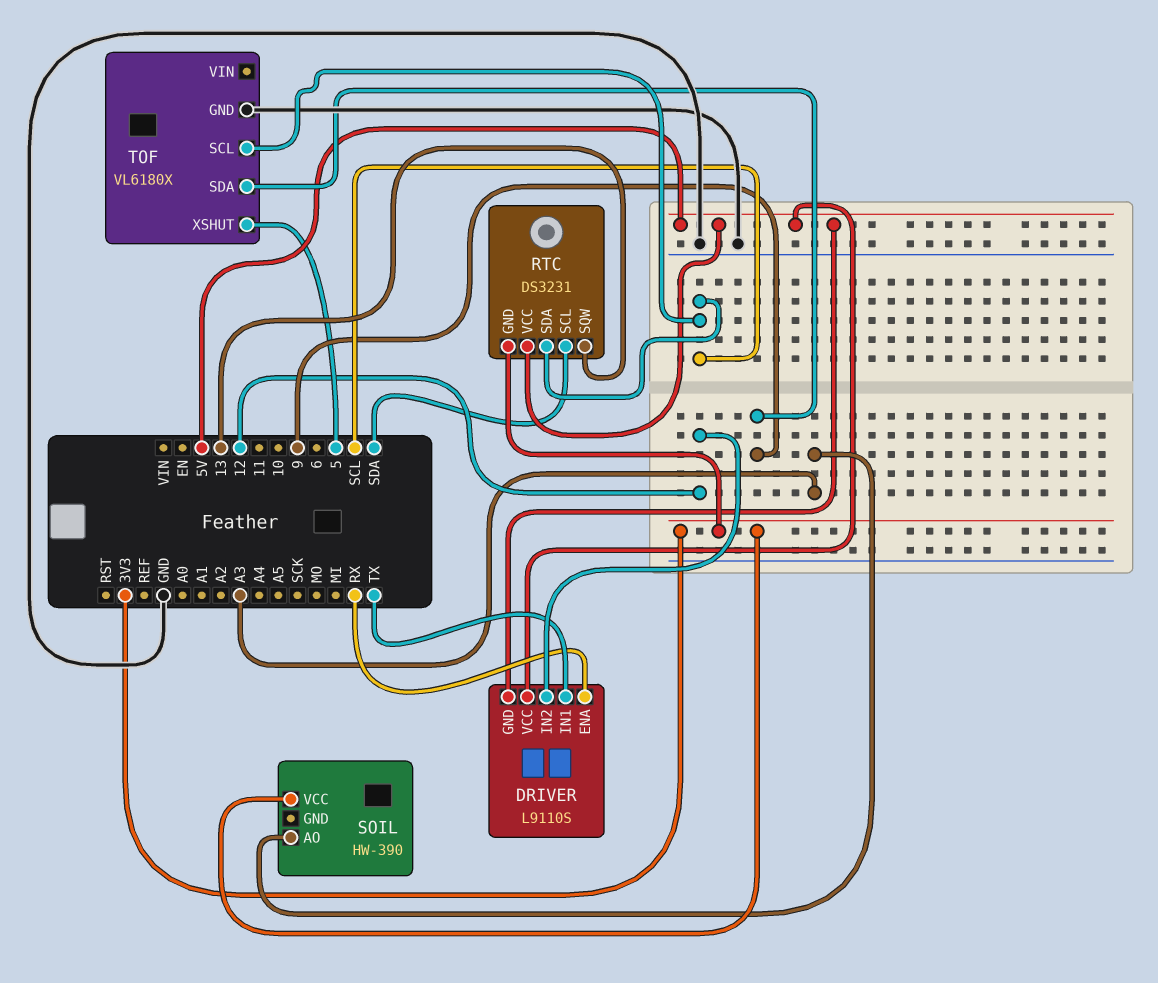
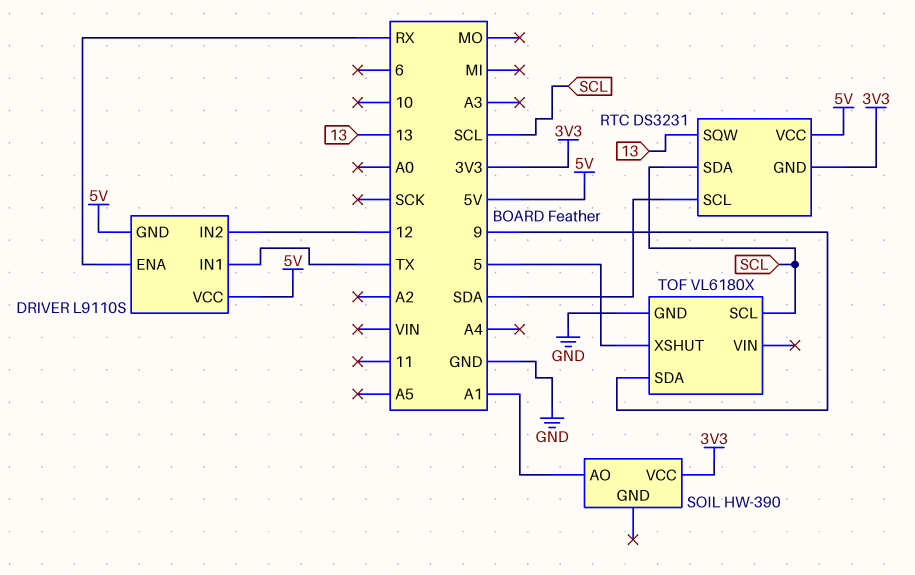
SOIL pin AO: A3 -> A1

